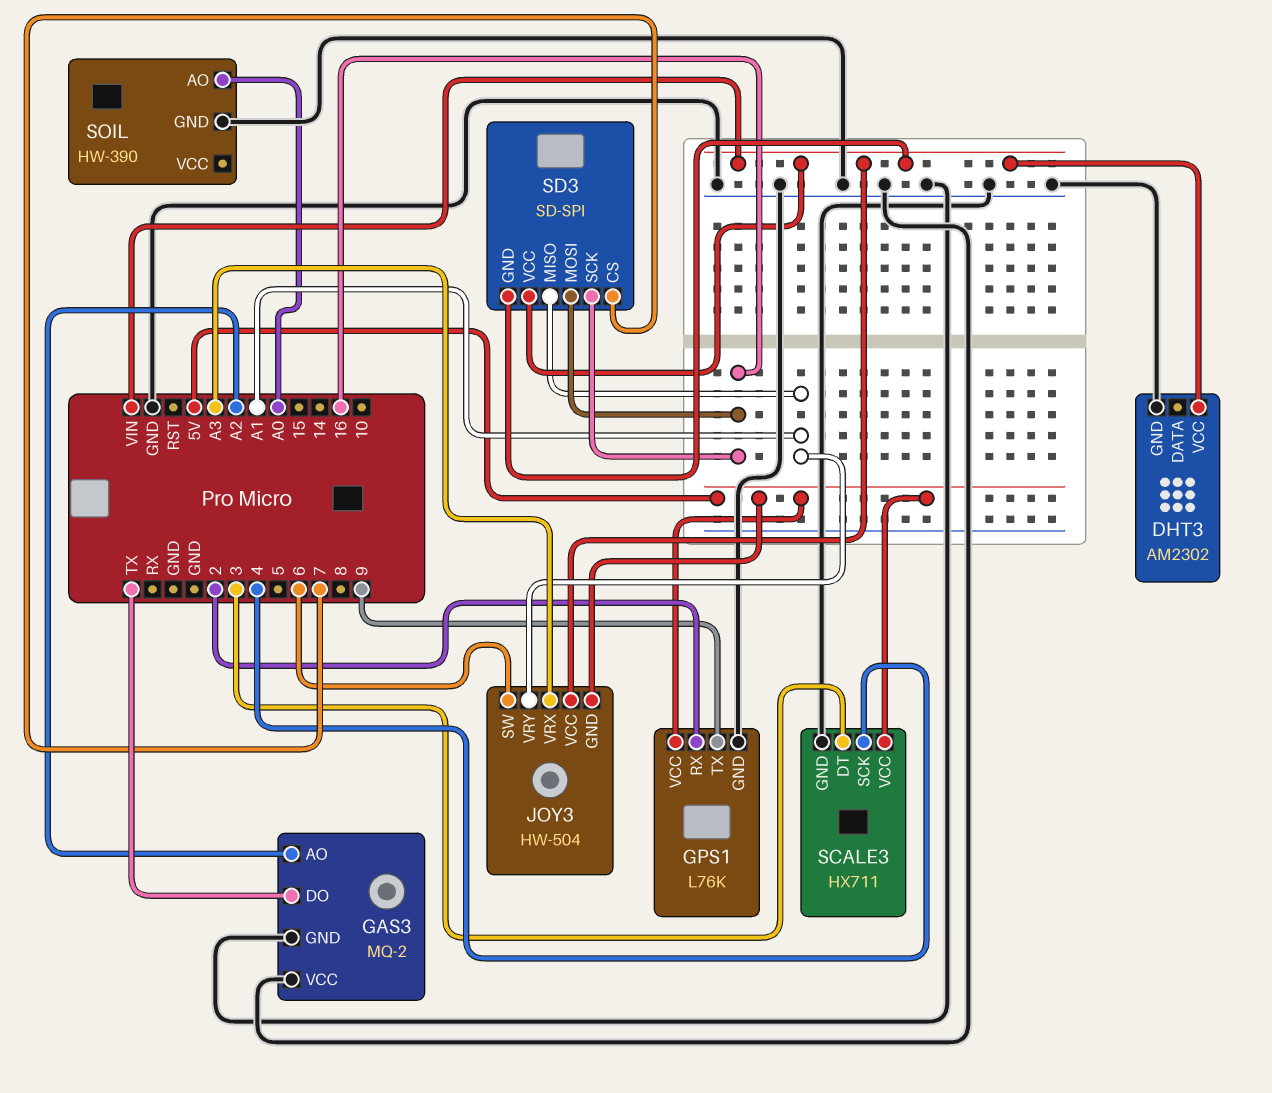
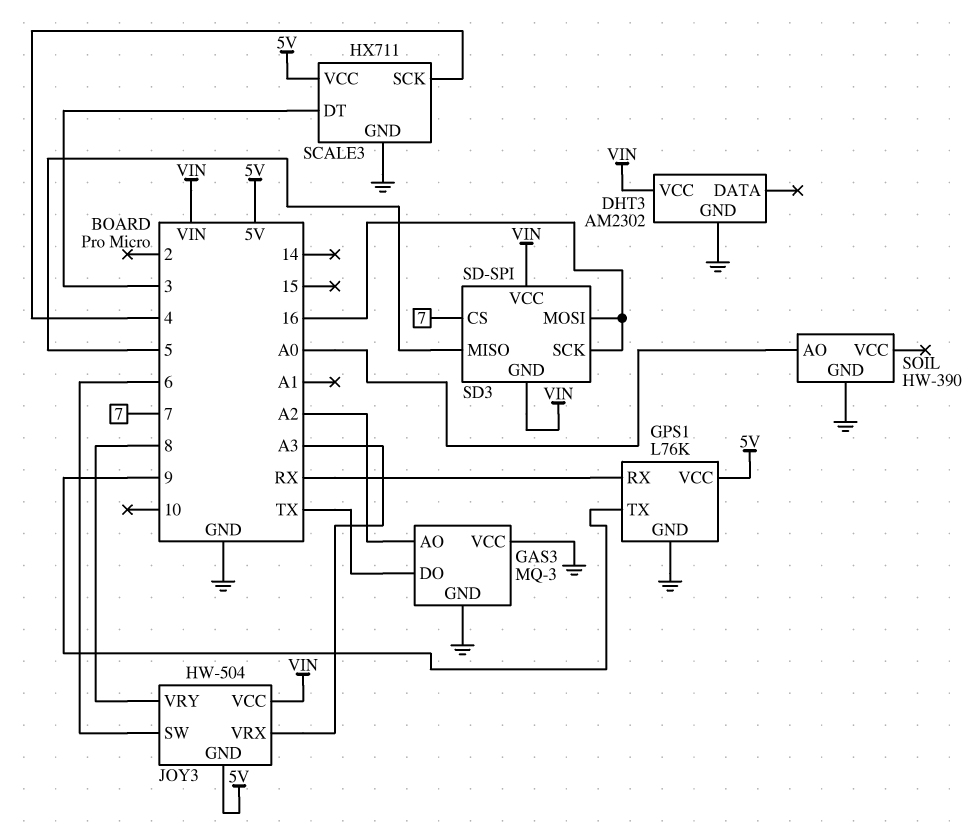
GAS3: MQ-2 -> MQ-3
GPS1 pin RX: 2 -> RX
JOY3 pin VRY: A1 -> 8
SD3 pin MISO: A1 -> 5

